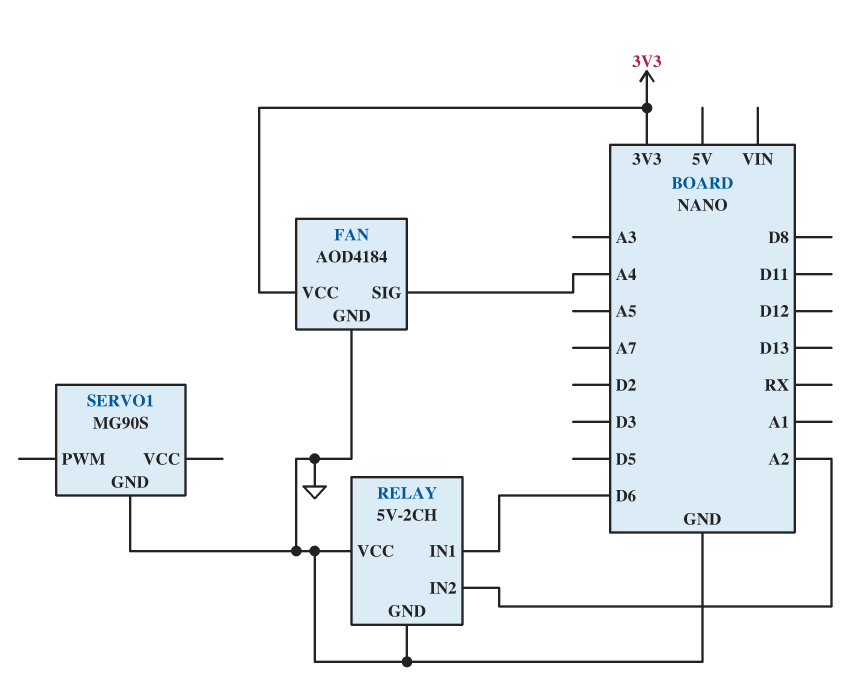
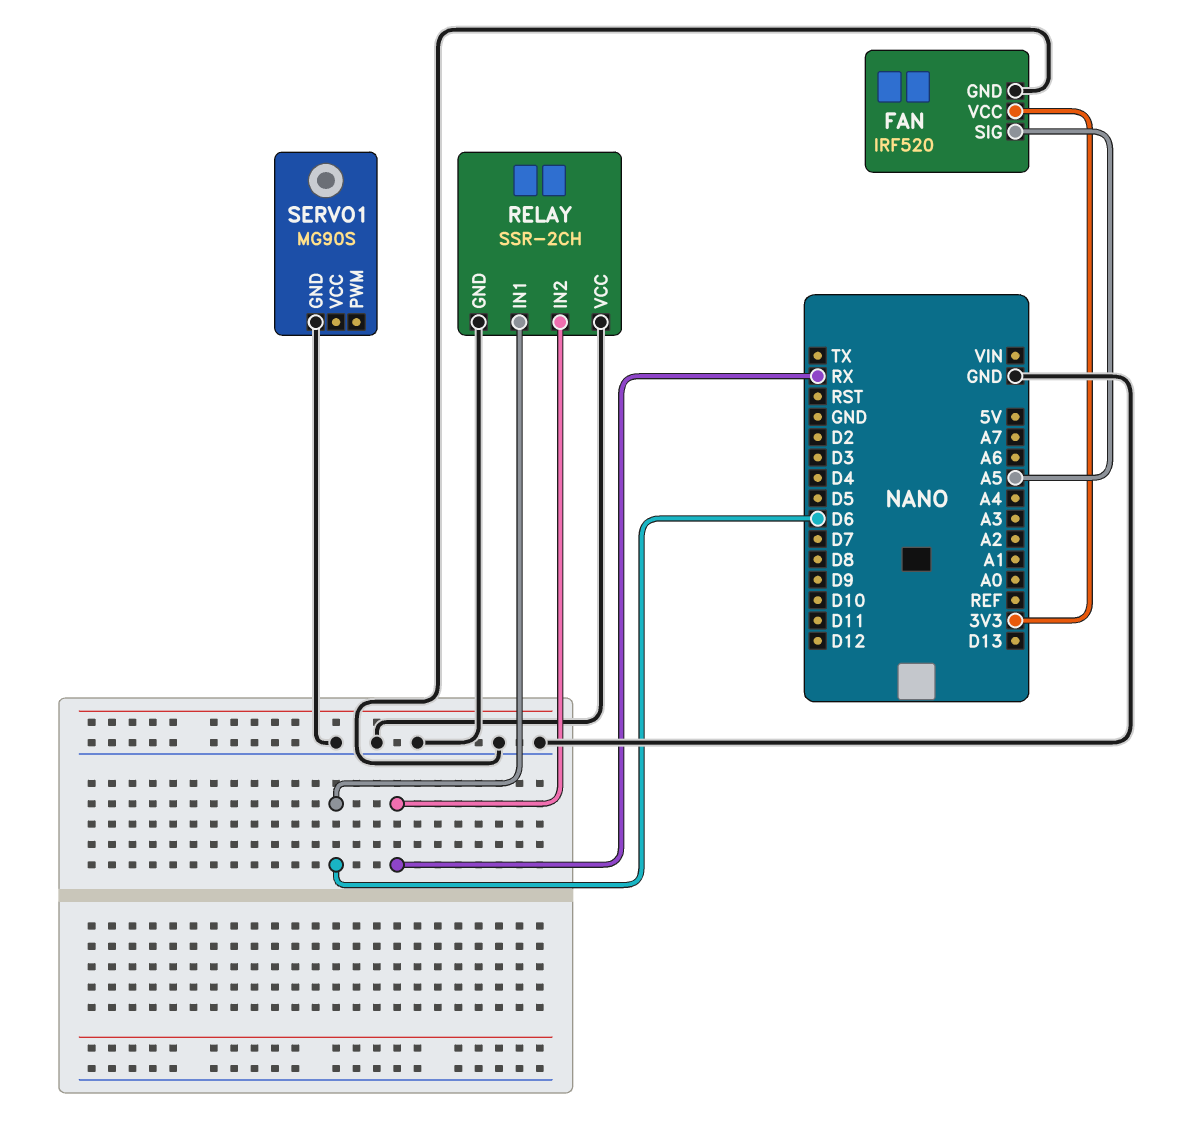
FAN: AOD4184 -> IRF520
FAN pin SIG: A4 -> A5
RELAY: 5V-2CH -> SSR-2CH
RELAY pin IN2: A2 -> RX

